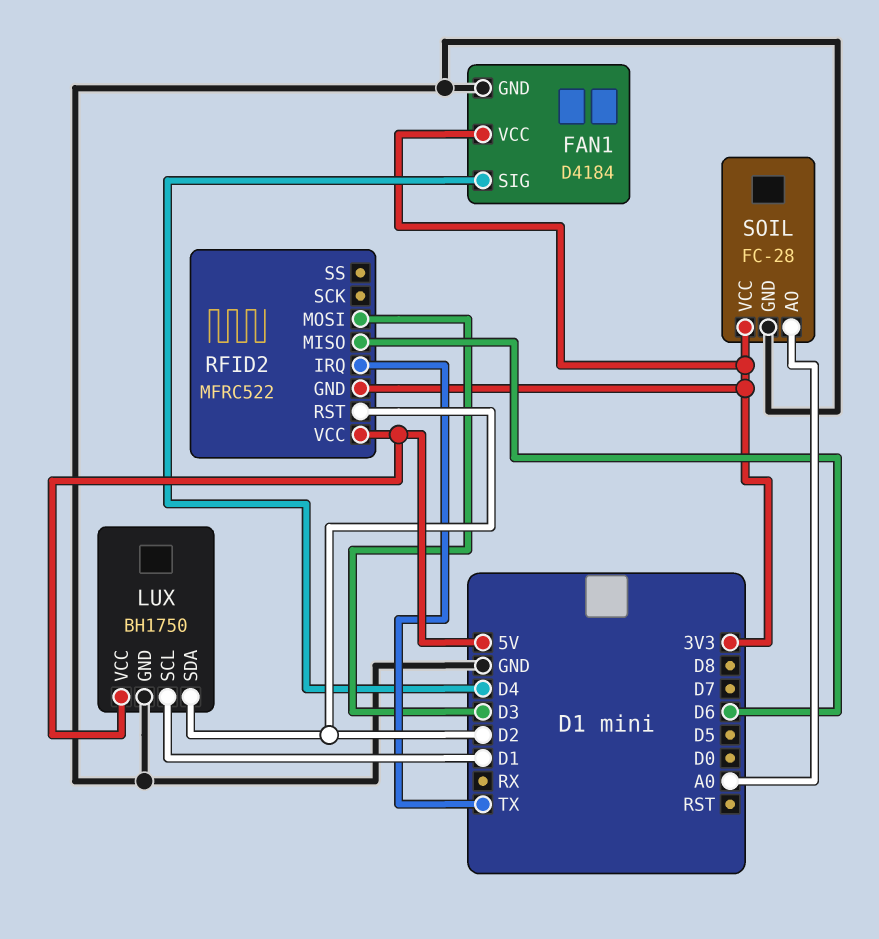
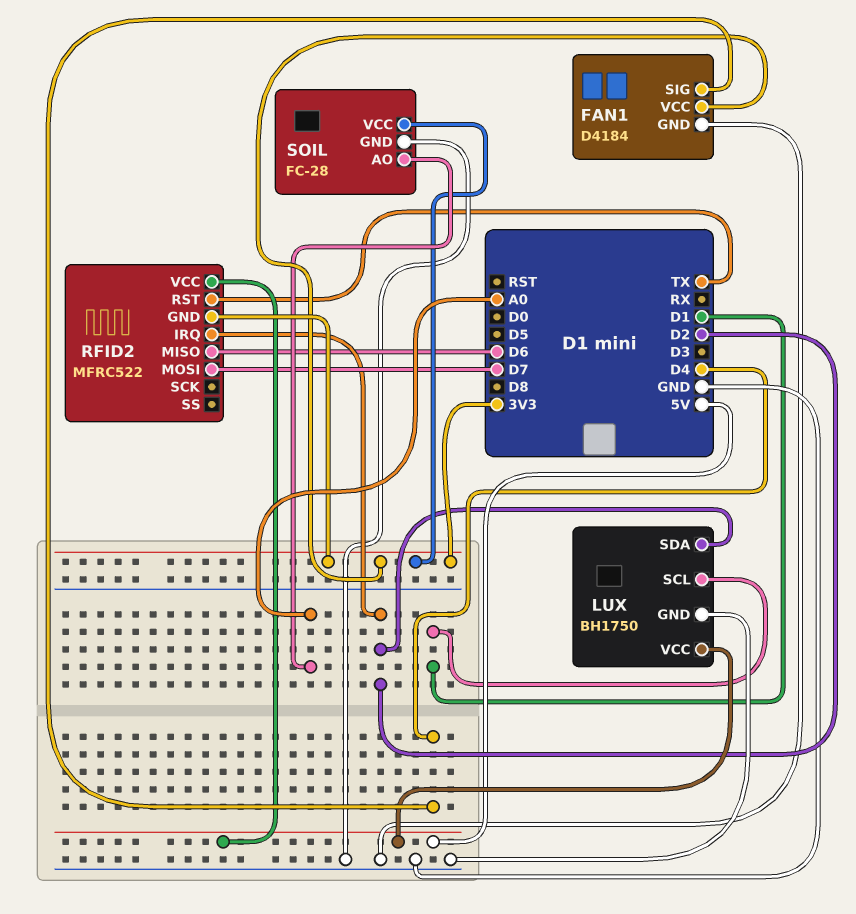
RFID2 pin IRQ: TX -> D2
RFID2 pin MOSI: D3 -> D7
RFID2 pin RST: D2 -> TX

